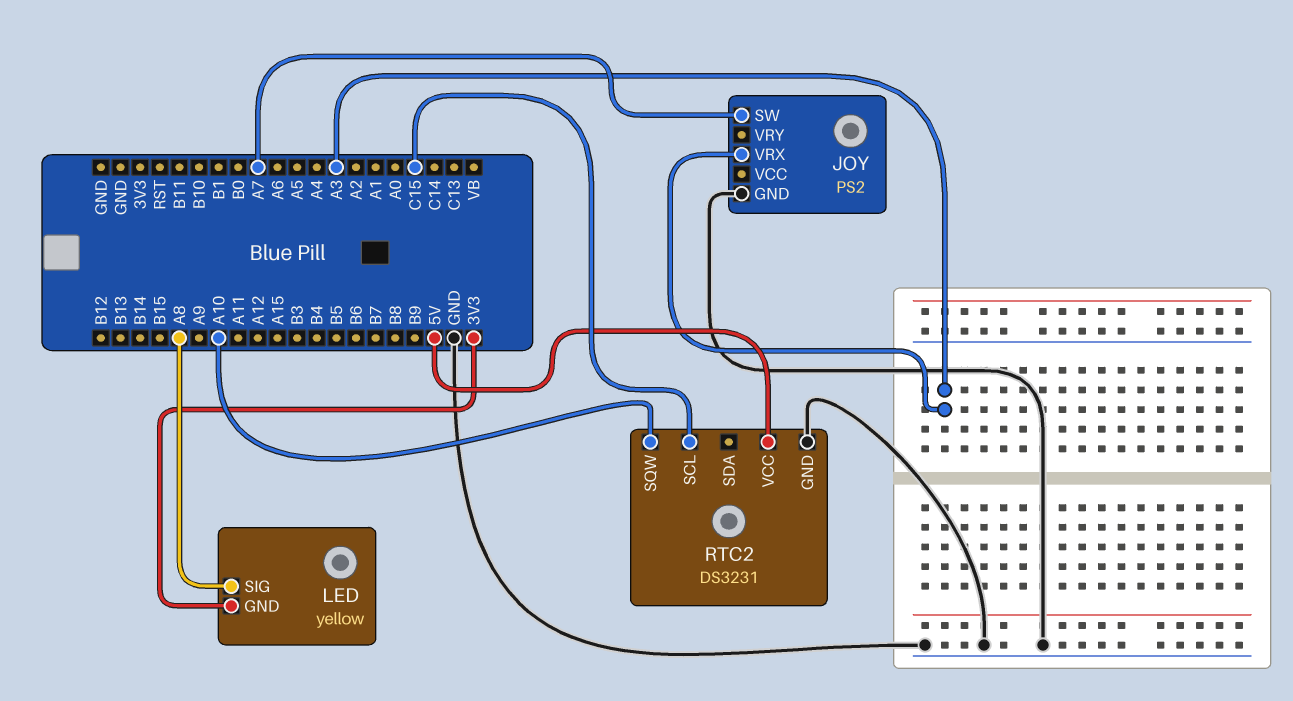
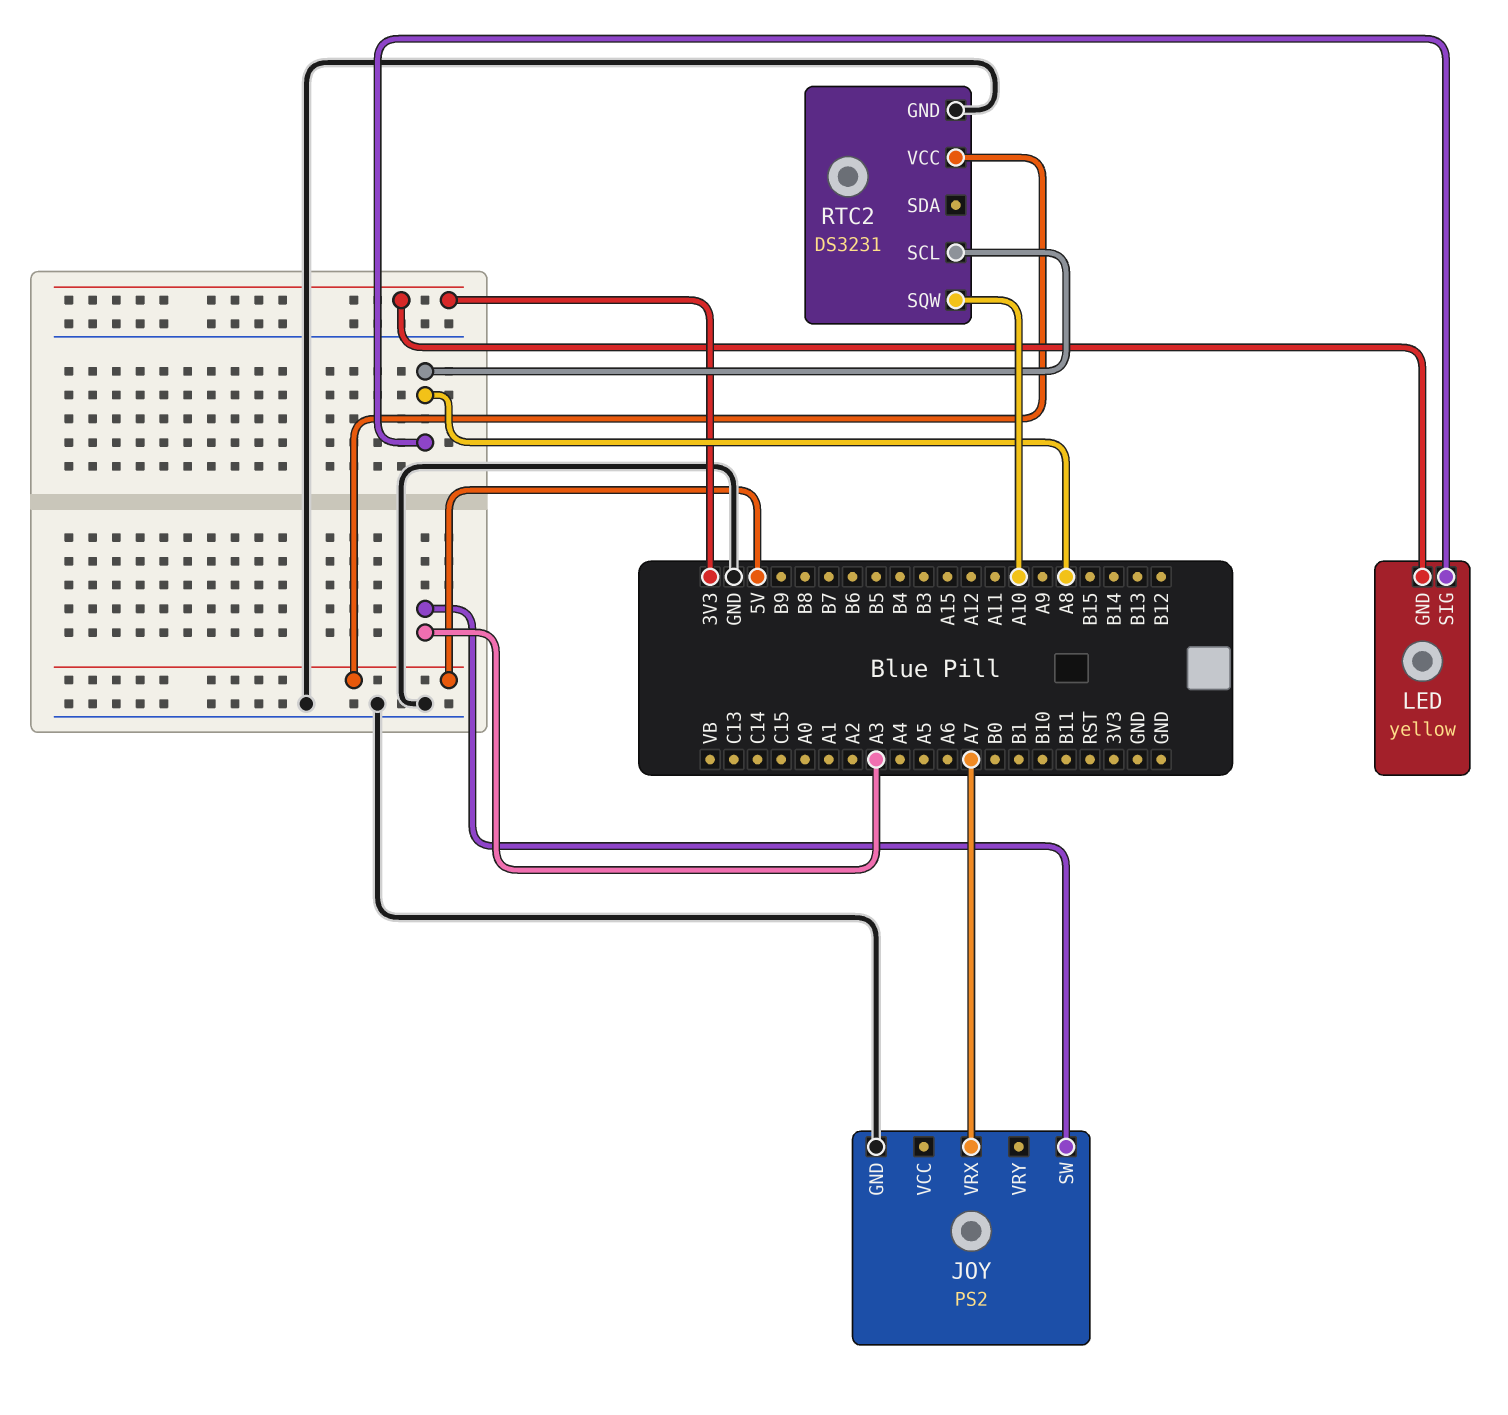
JOY pin SW: A7 -> A3
JOY pin VRX: A3 -> A7
RTC2 pin SCL: C15 -> A8

